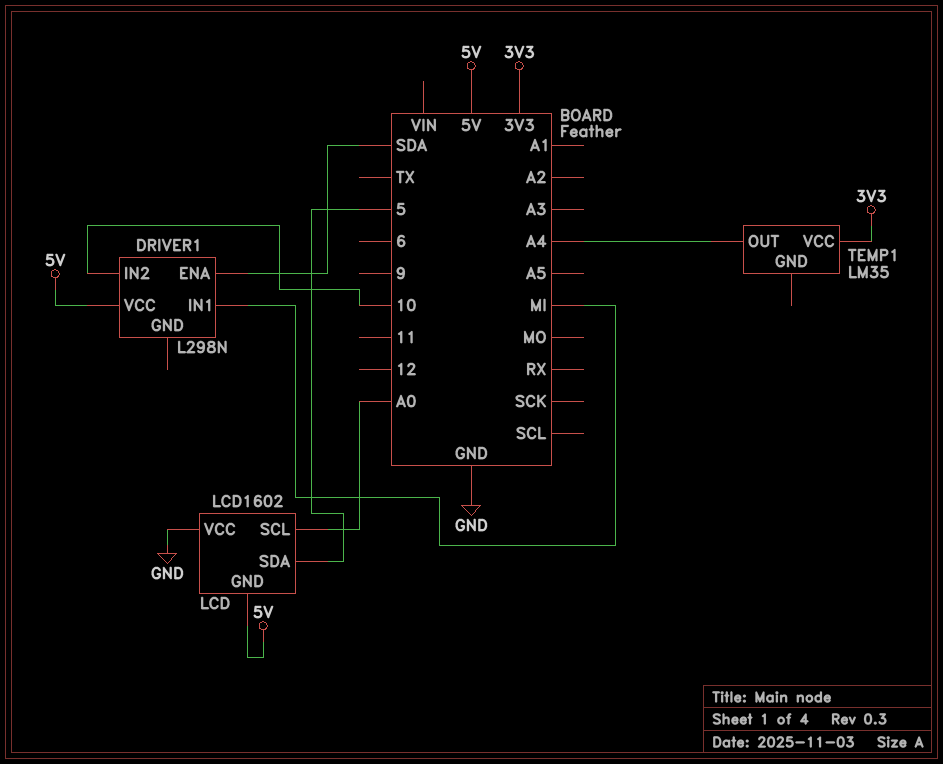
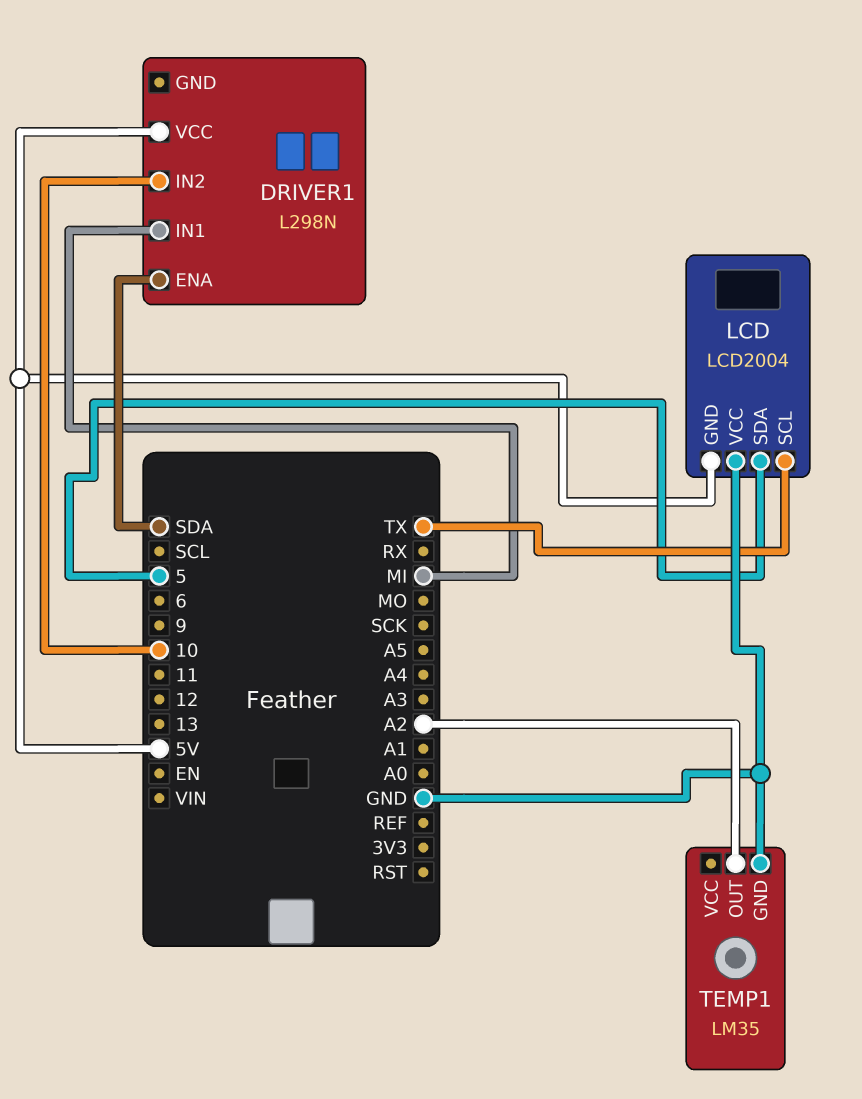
LCD: LCD1602 -> LCD2004
LCD pin SCL: A0 -> TX
TEMP1 pin GND: none -> GND
TEMP1 pin OUT: A4 -> A2
TEMP1 pin VCC: 3V3 -> none

